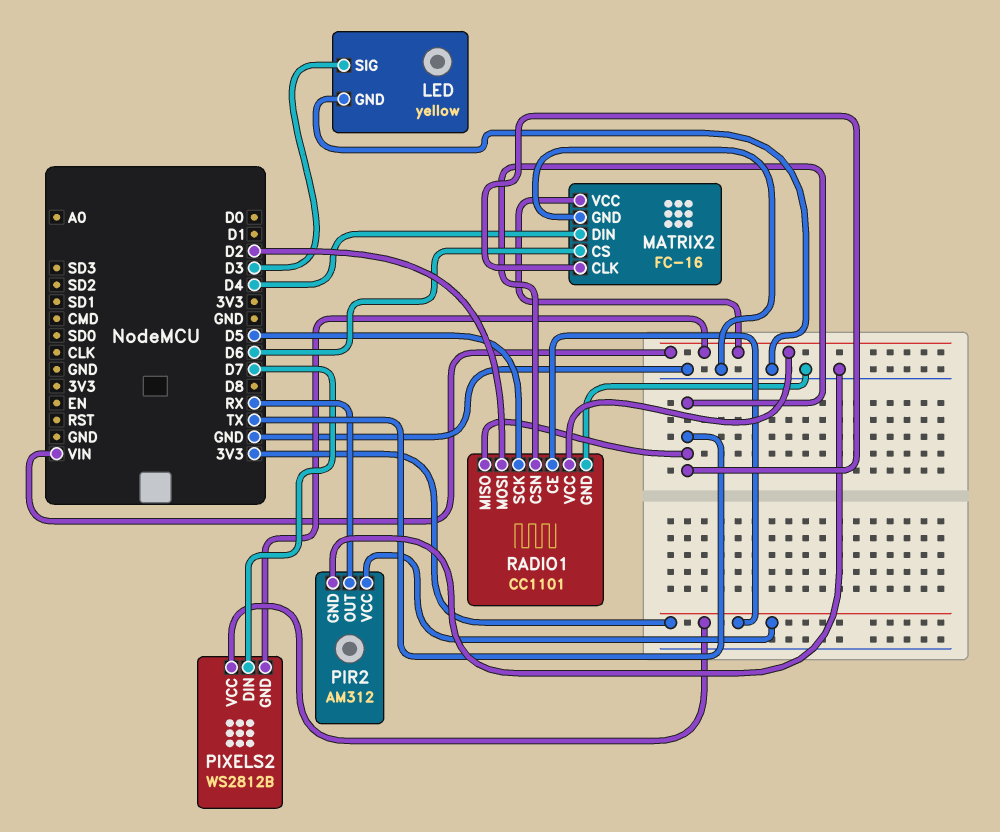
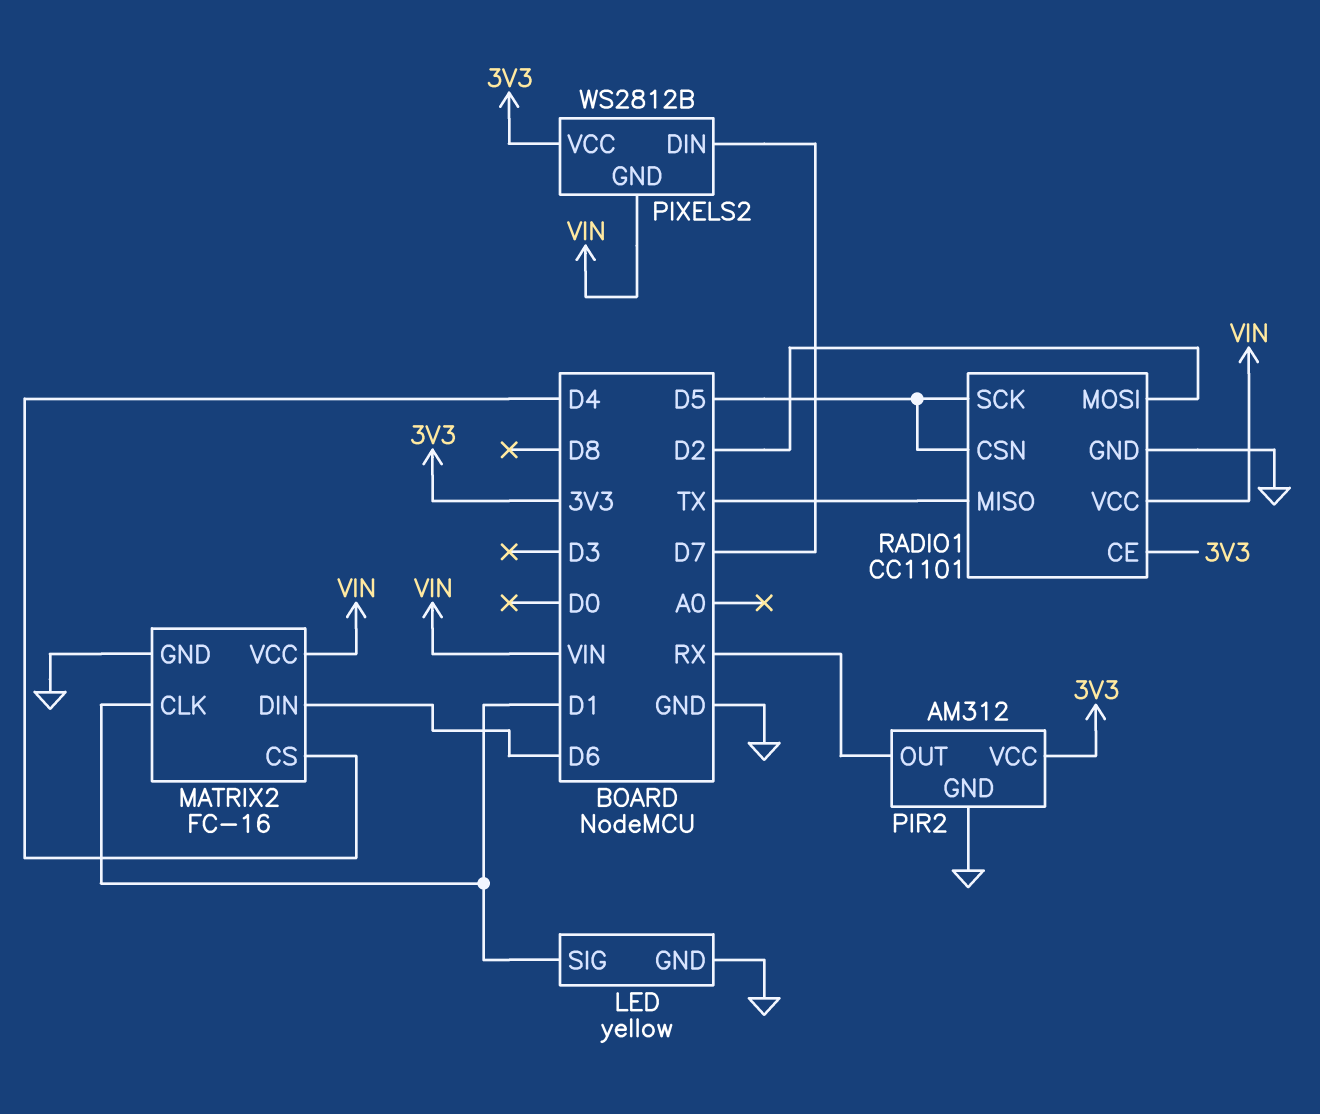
LED pin SIG: D3 -> D1
MATRIX2 pin CLK: TX -> D1
MATRIX2 pin CS: D6 -> D4
MATRIX2 pin DIN: D4 -> D6
RADIO1 pin CSN: TX -> D5

